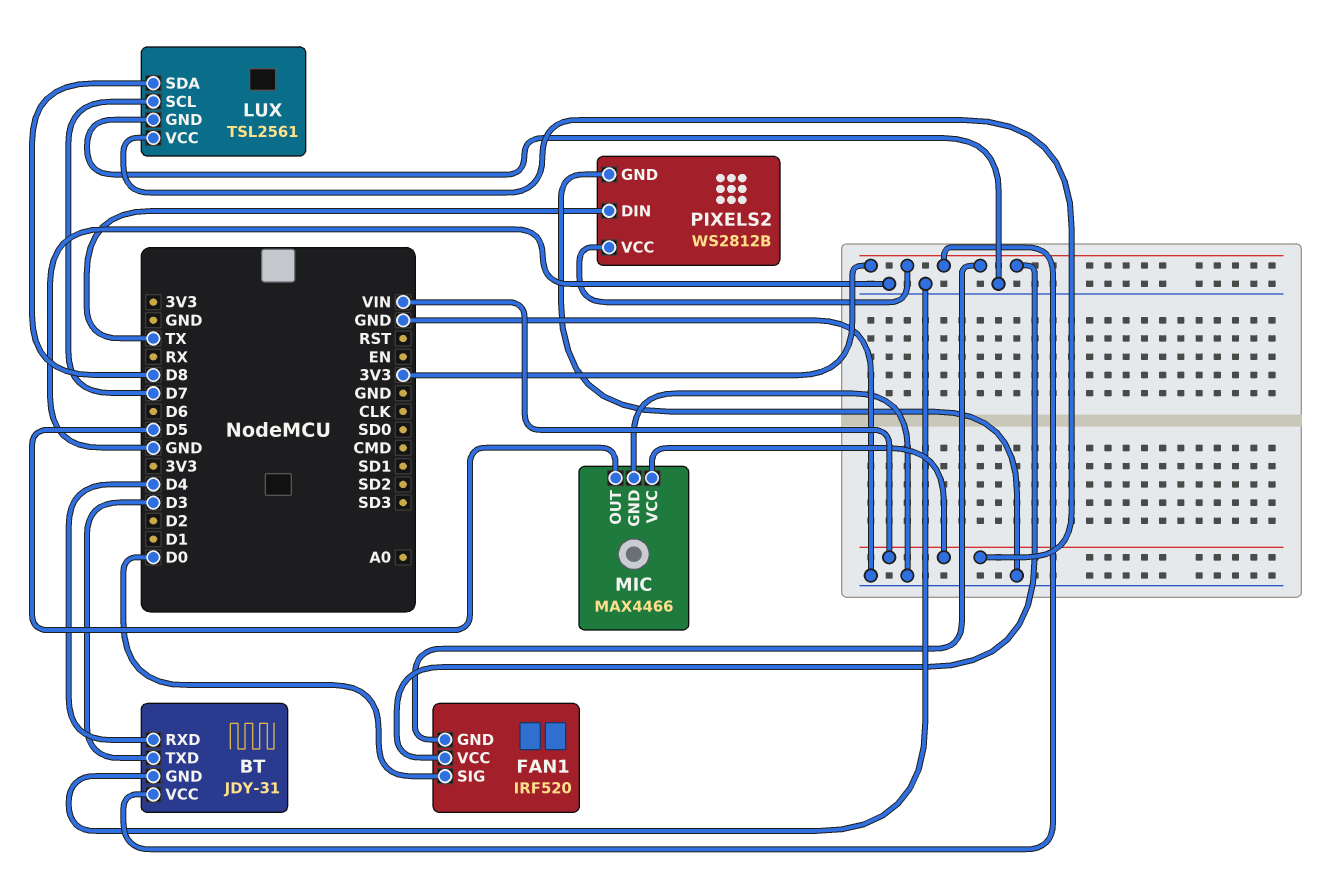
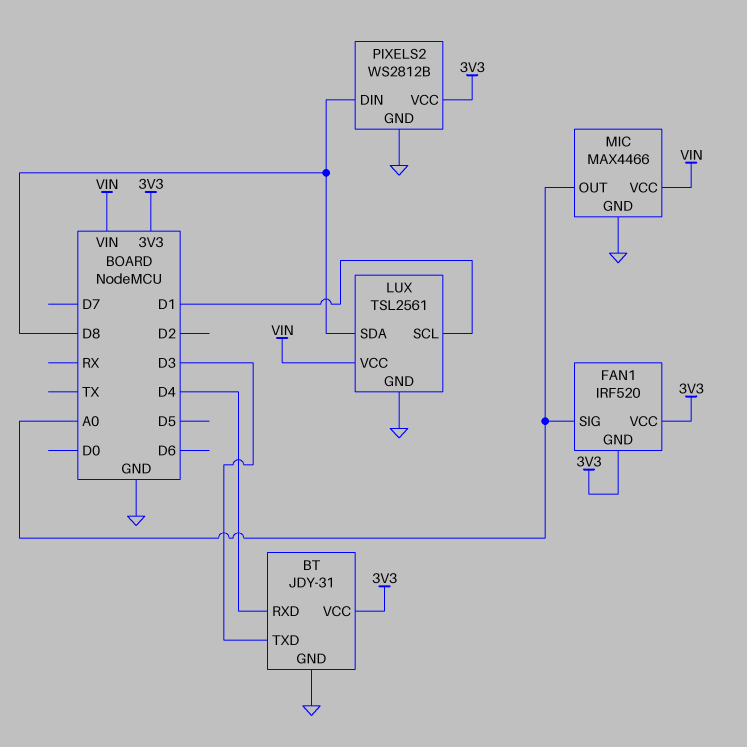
FAN1 pin SIG: D0 -> A0
LUX pin SCL: D7 -> D1
MIC pin OUT: D5 -> A0
PIXELS2 pin DIN: TX -> D8

